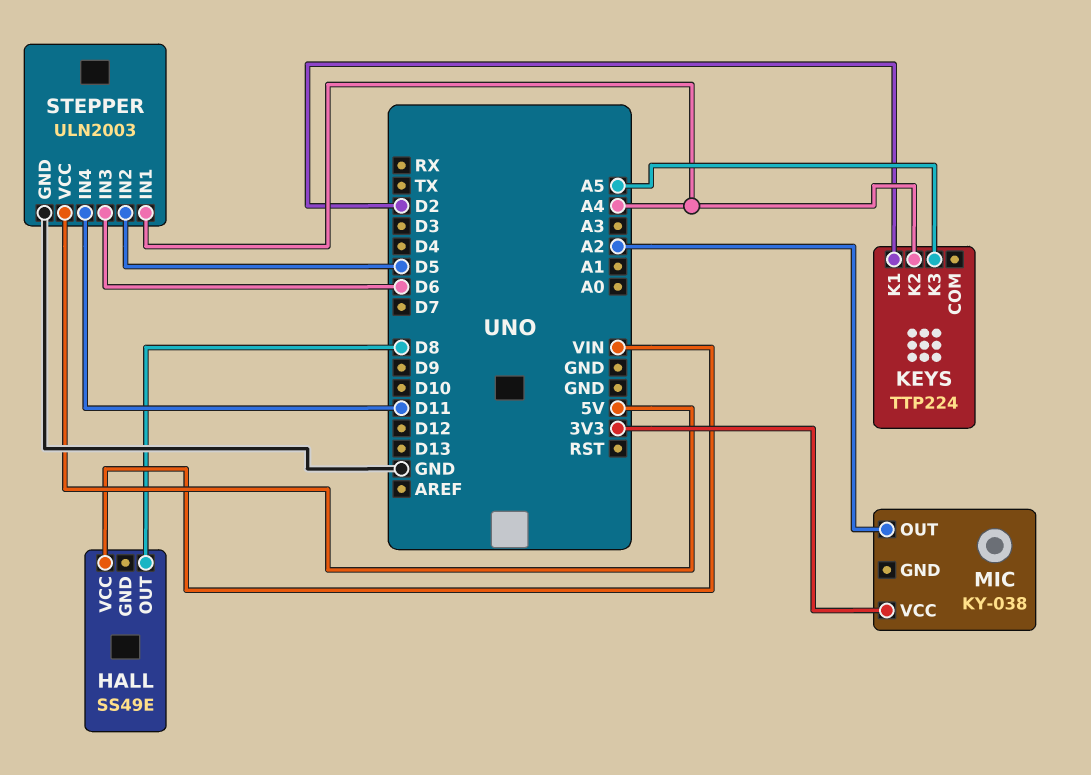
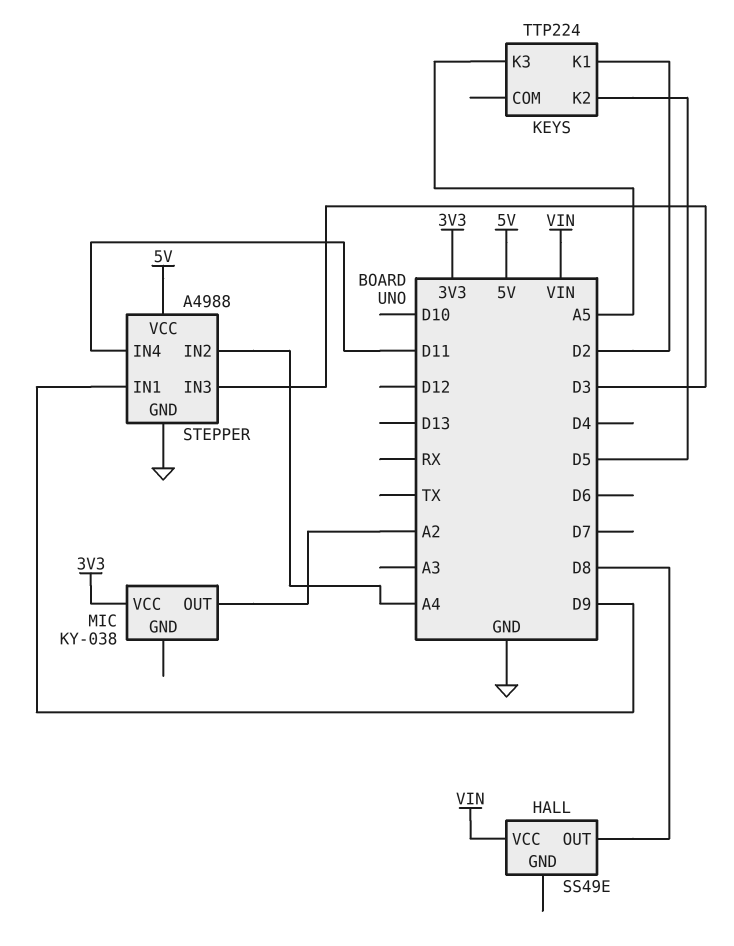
KEYS pin K2: A4 -> D5
STEPPER: ULN2003 -> A4988
STEPPER pin IN1: A4 -> D9
STEPPER pin IN2: D5 -> A4
STEPPER pin IN3: D6 -> D3

